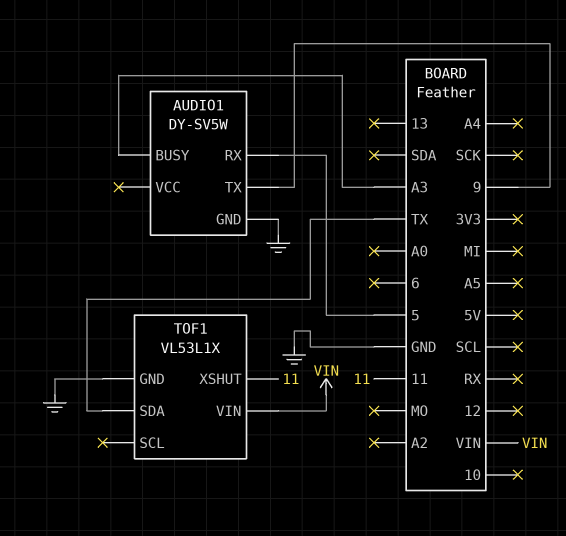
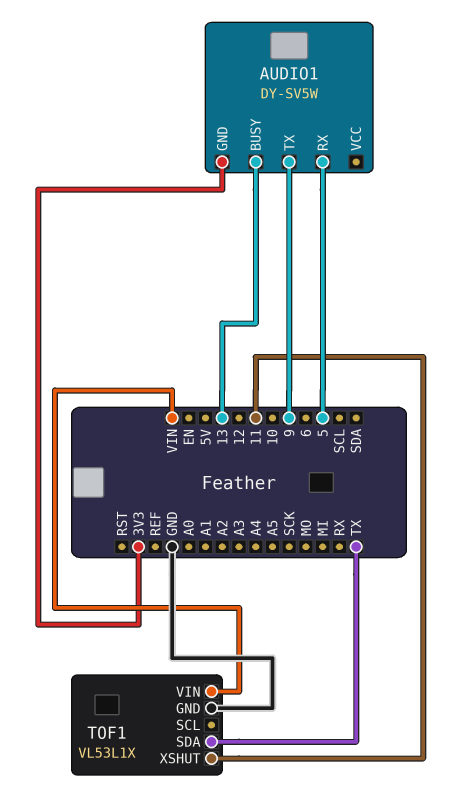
AUDIO1 pin BUSY: A3 -> 13
AUDIO1 pin GND: GND -> 3V3

